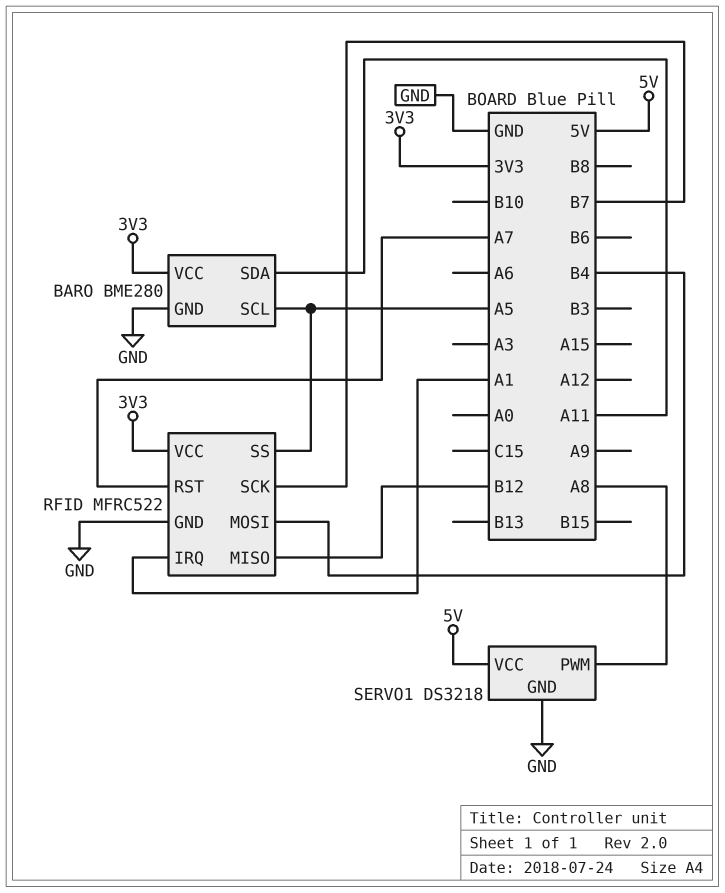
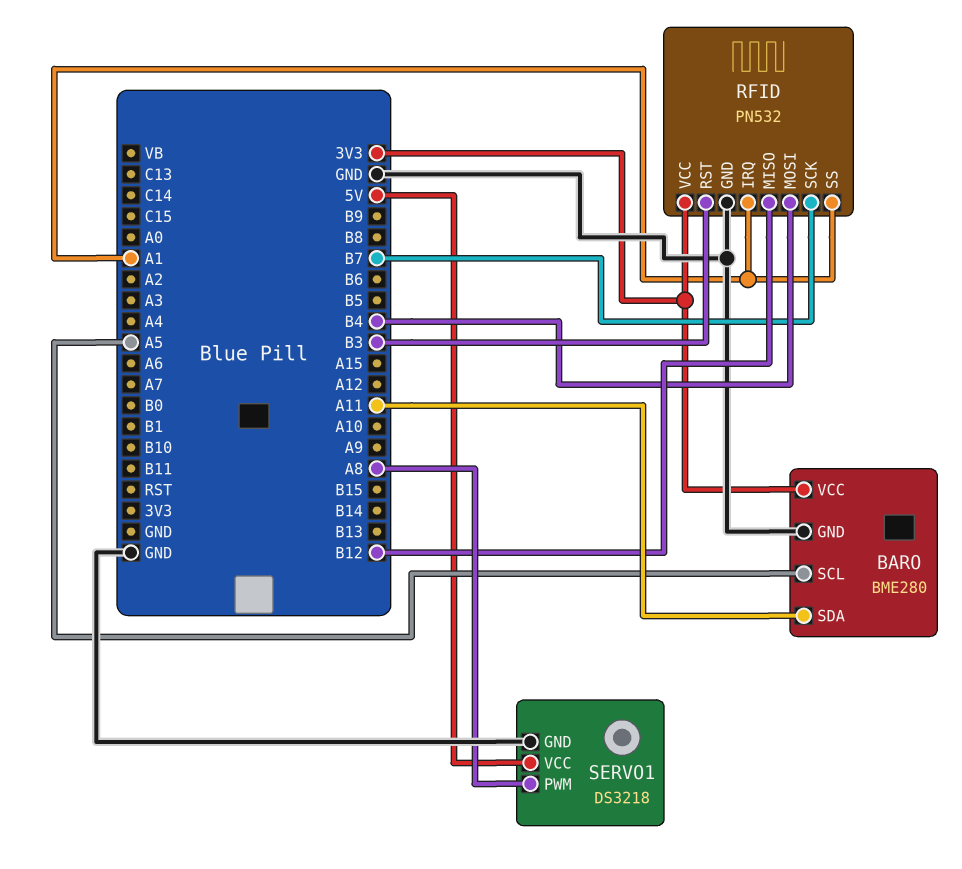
RFID: MFRC522 -> PN532
RFID pin RST: A7 -> B3
RFID pin SS: A5 -> A1

